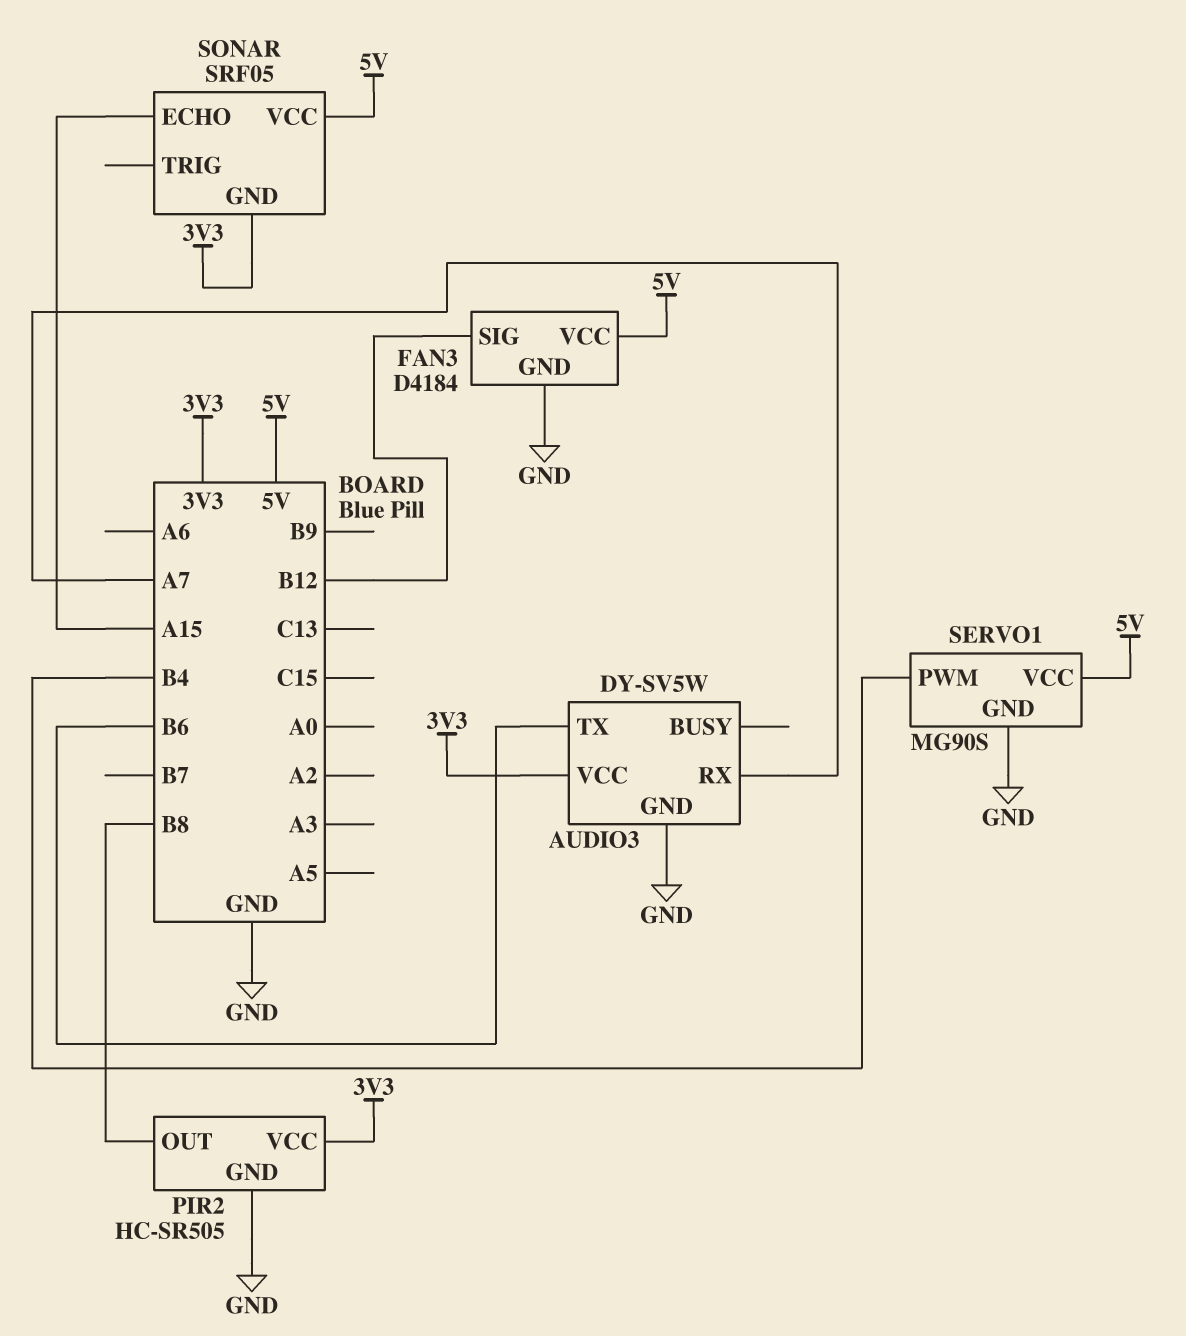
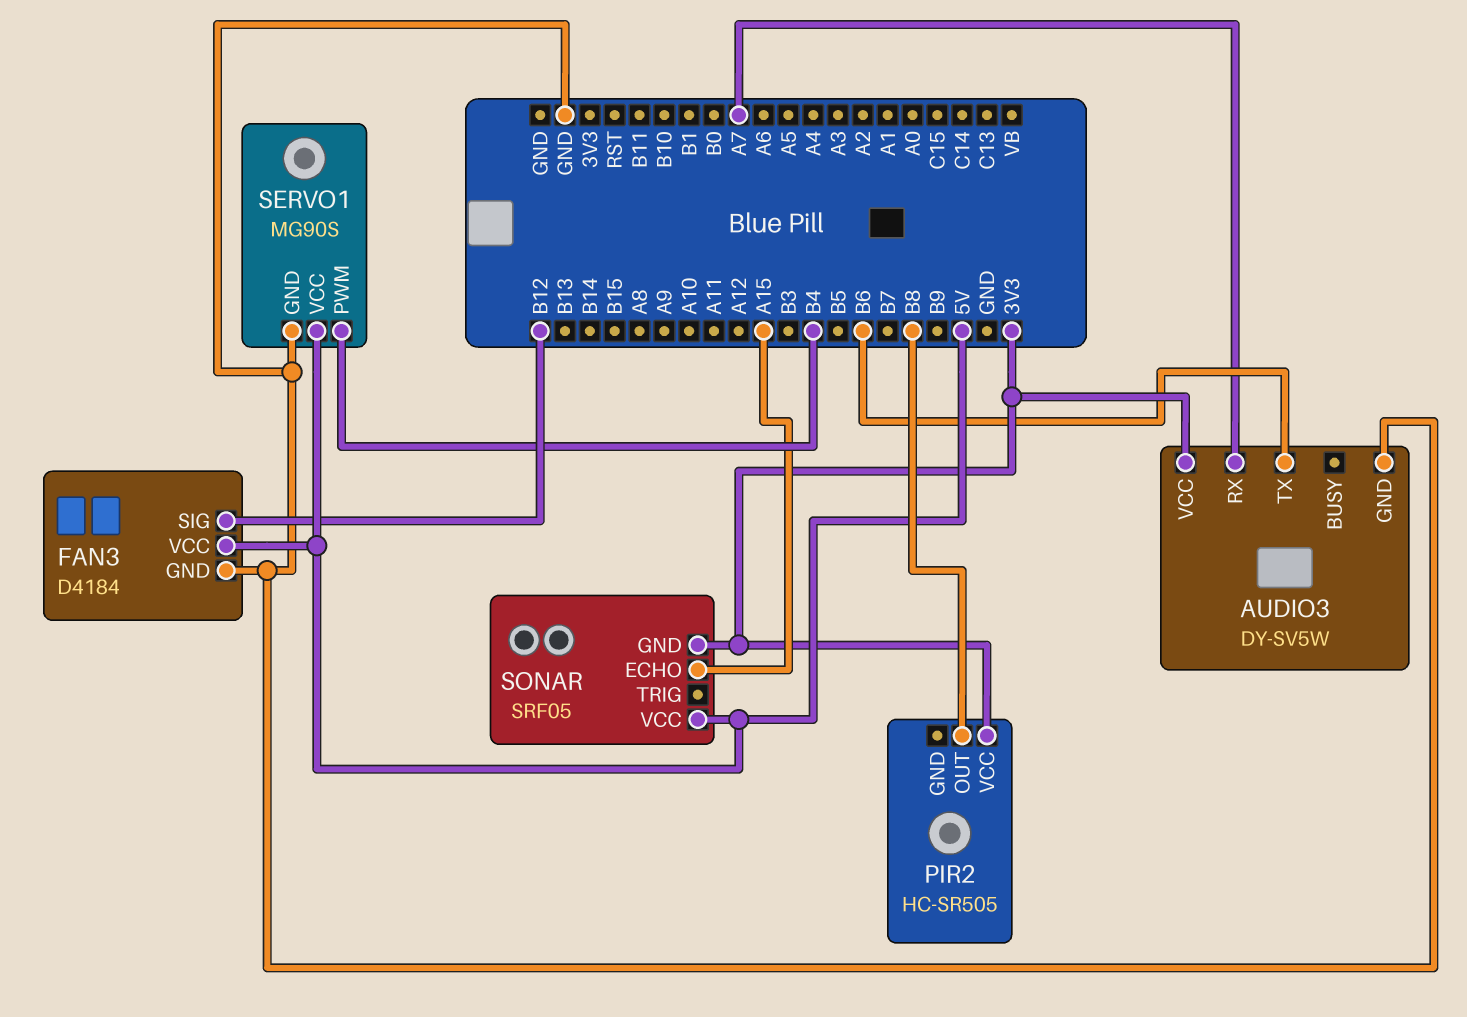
PIR2 pin GND: GND -> none

